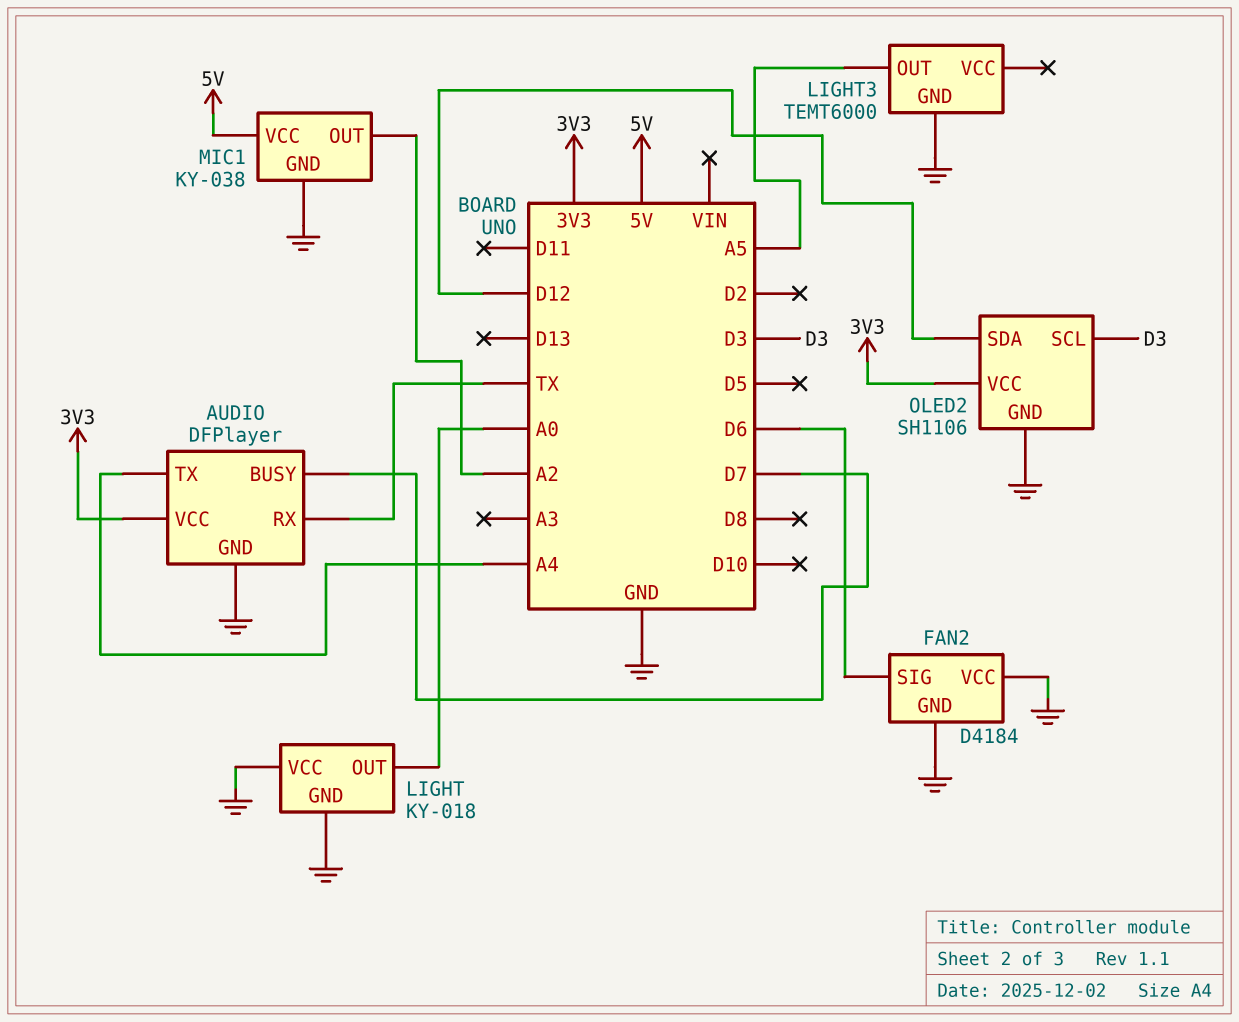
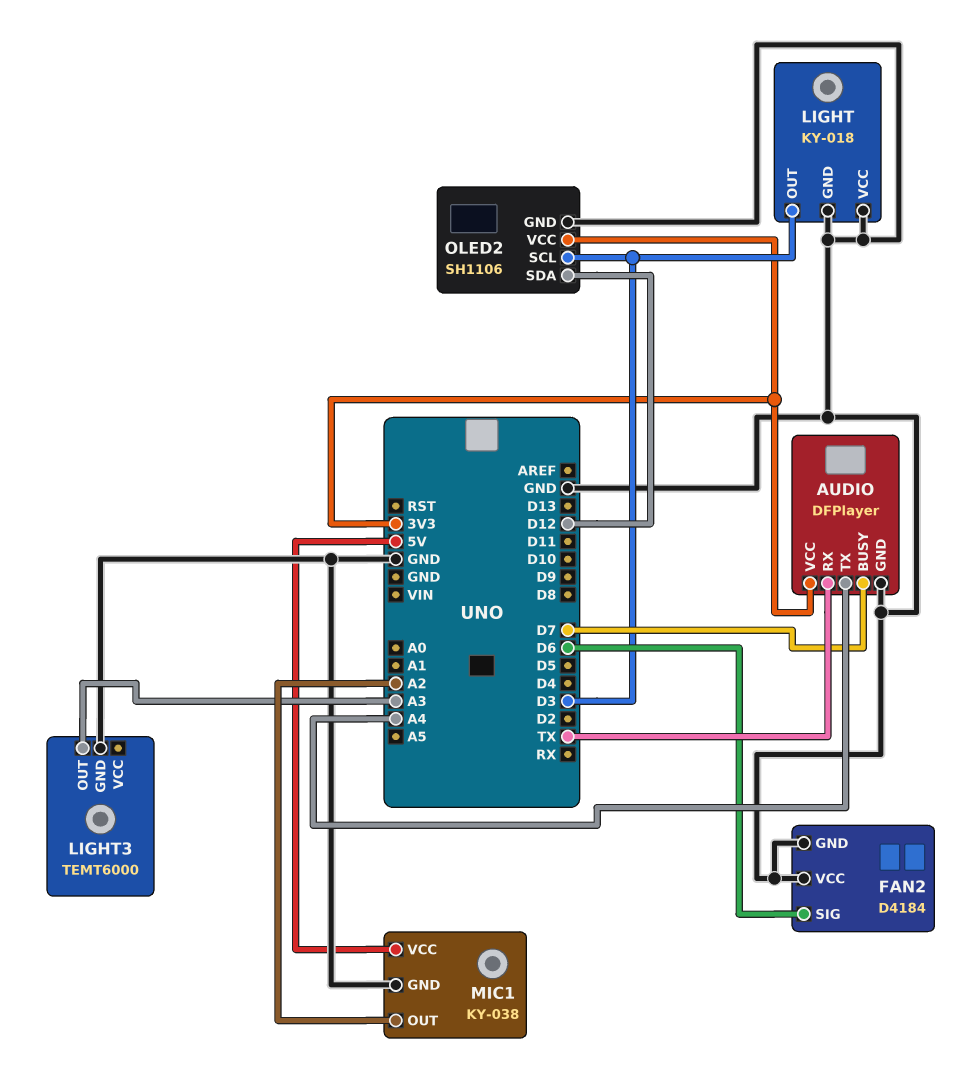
LIGHT pin OUT: A0 -> D3
LIGHT3 pin OUT: A5 -> A3

